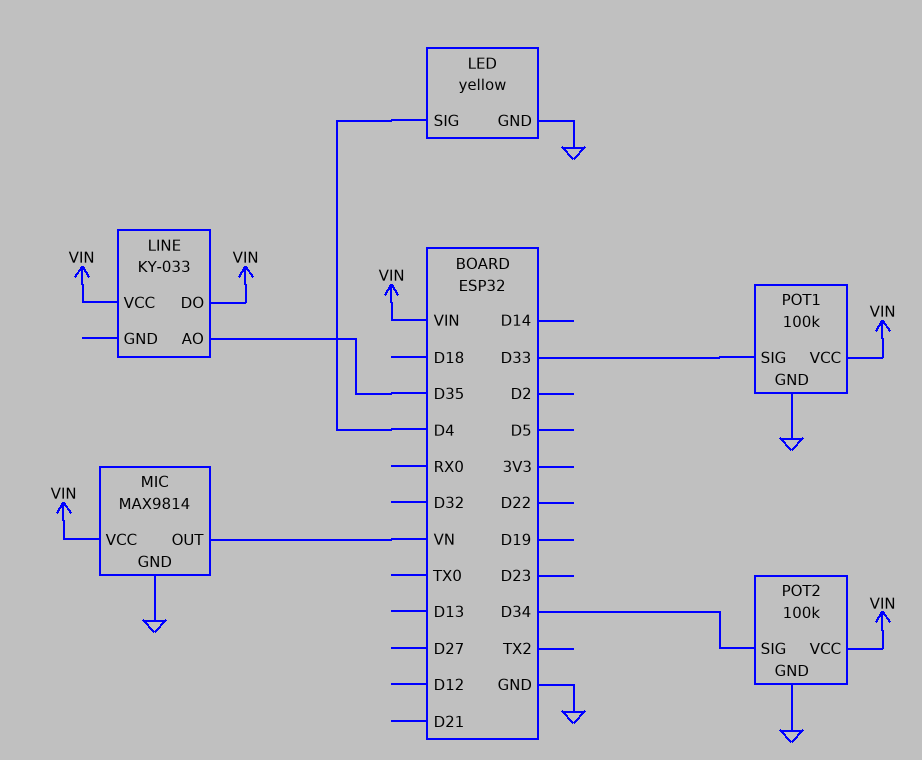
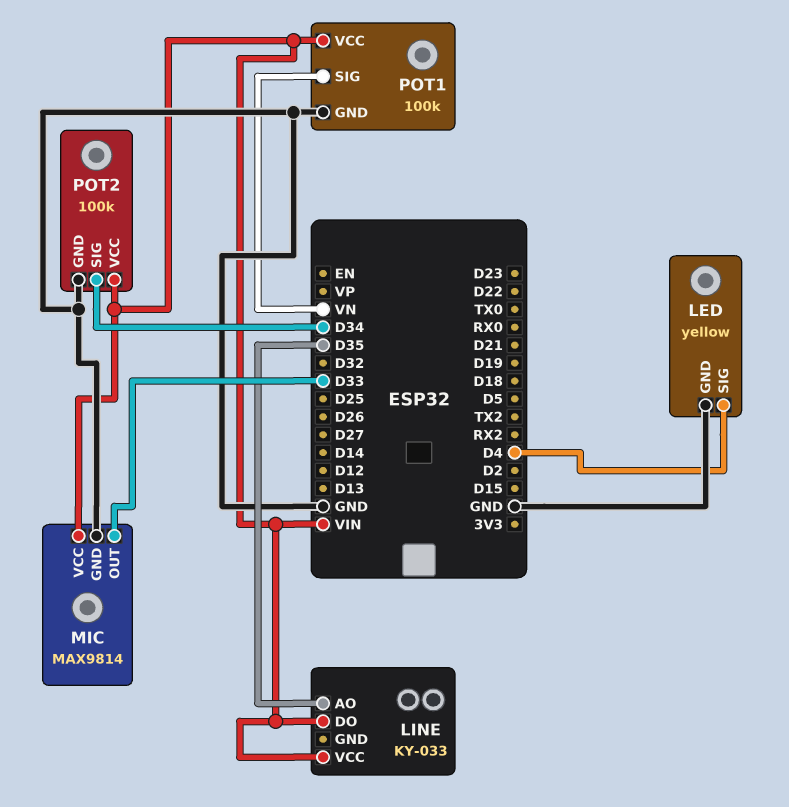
MIC pin OUT: VN -> D33
POT1 pin SIG: D33 -> VN

